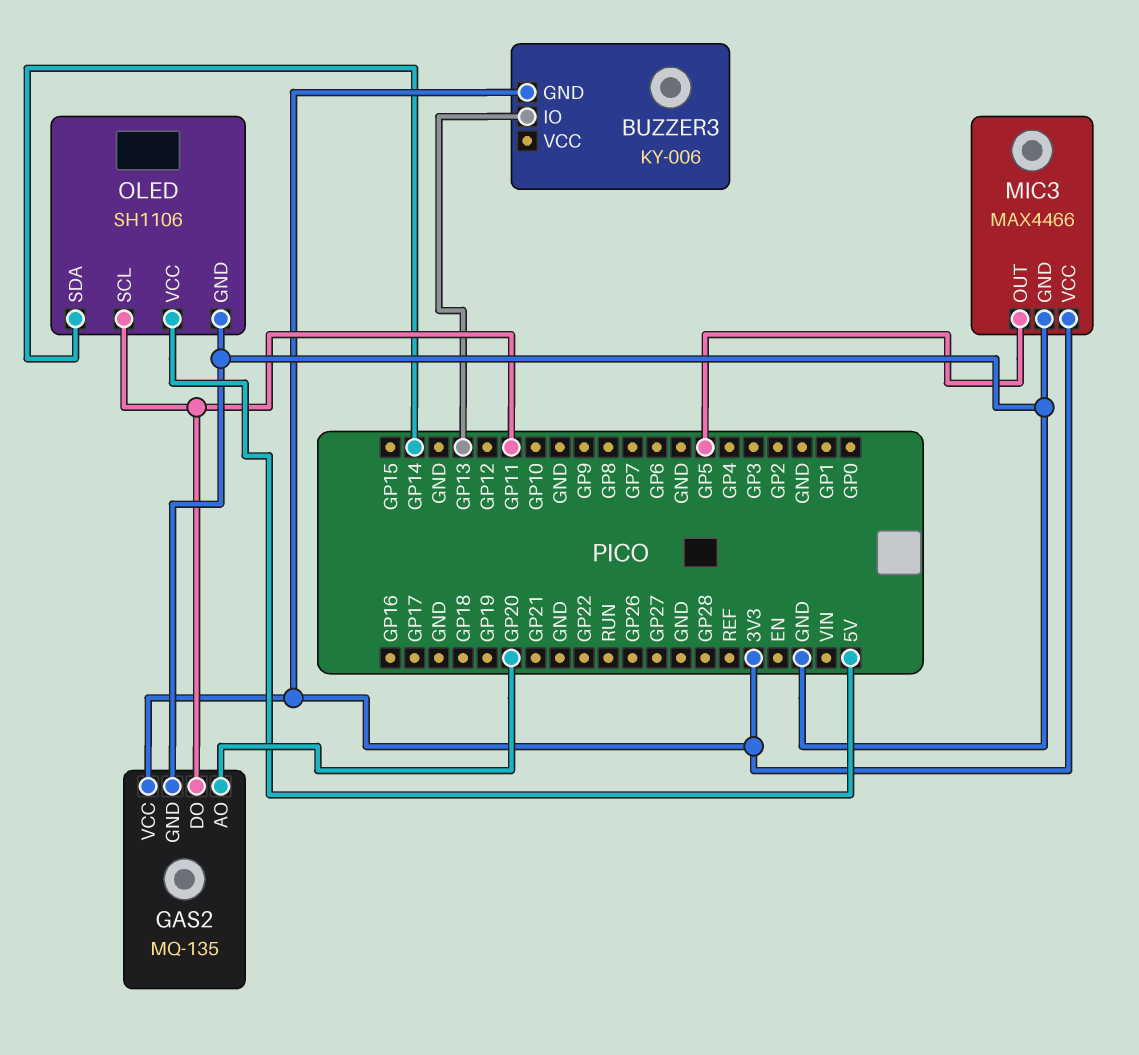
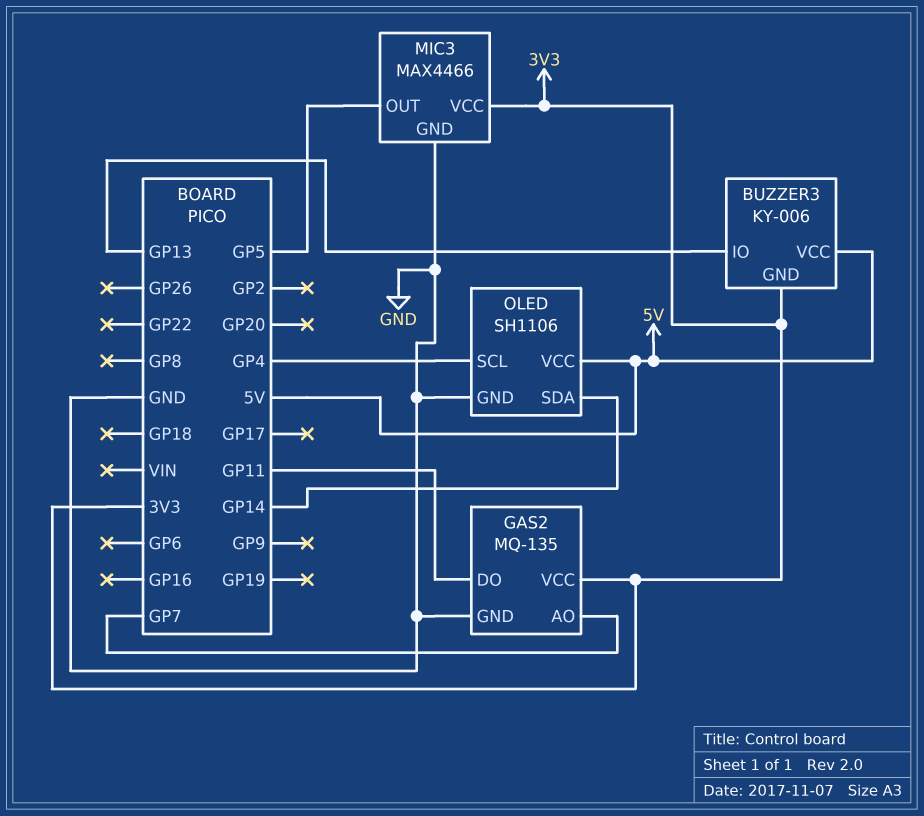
BUZZER3 pin VCC: none -> 5V
GAS2 pin AO: GP20 -> GP7
OLED pin SCL: GP11 -> GP4

